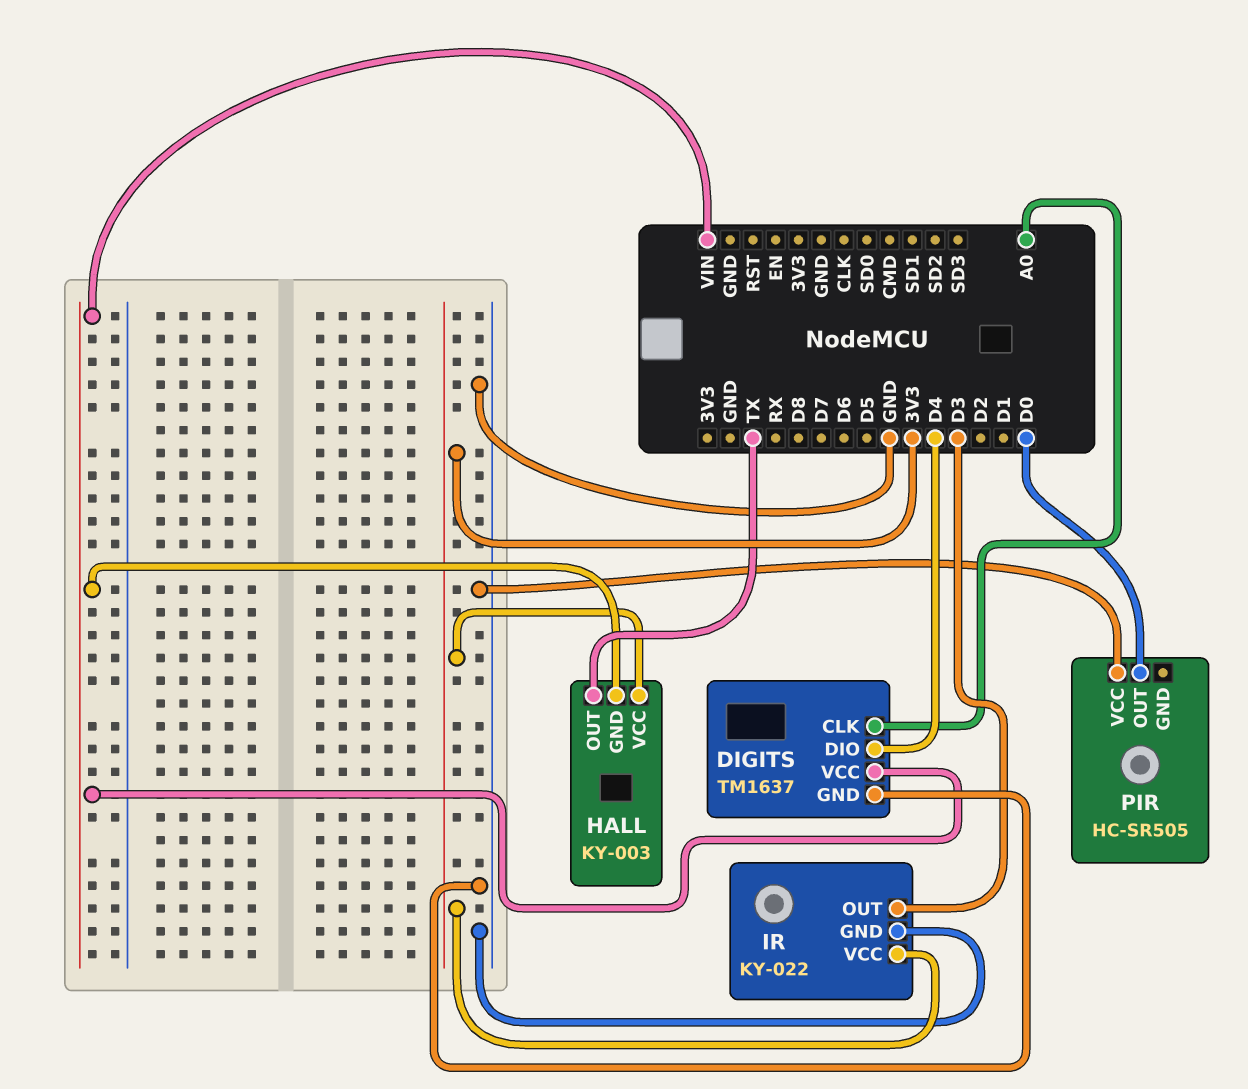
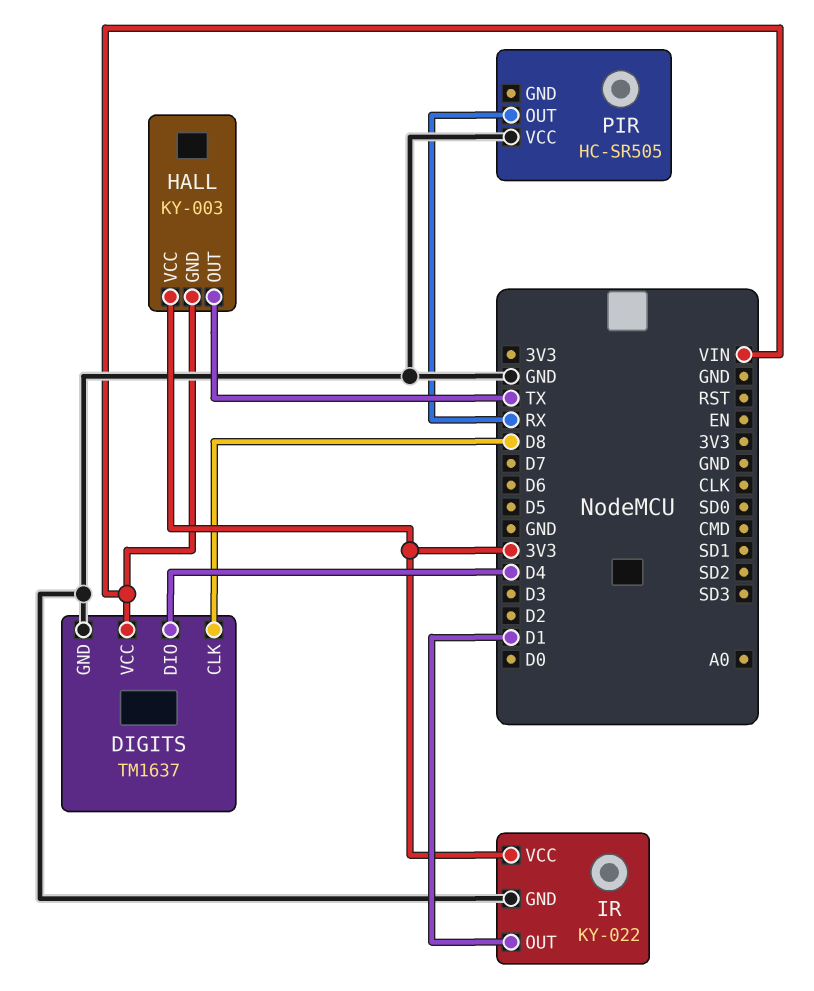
DIGITS pin CLK: A0 -> D8
IR pin OUT: D3 -> D1
PIR pin OUT: D0 -> RX

